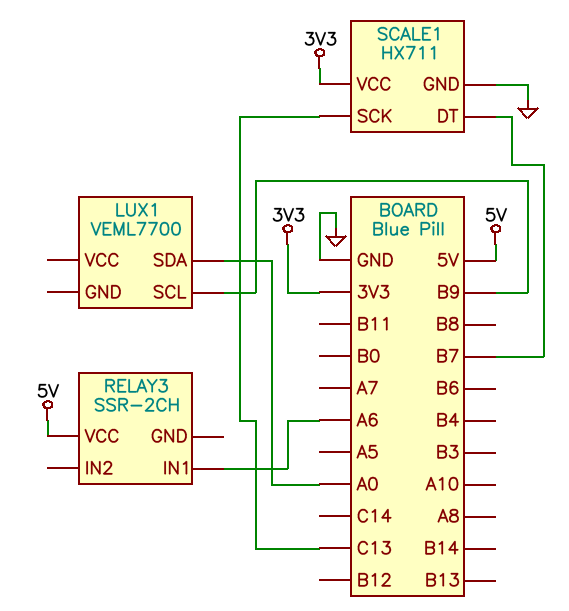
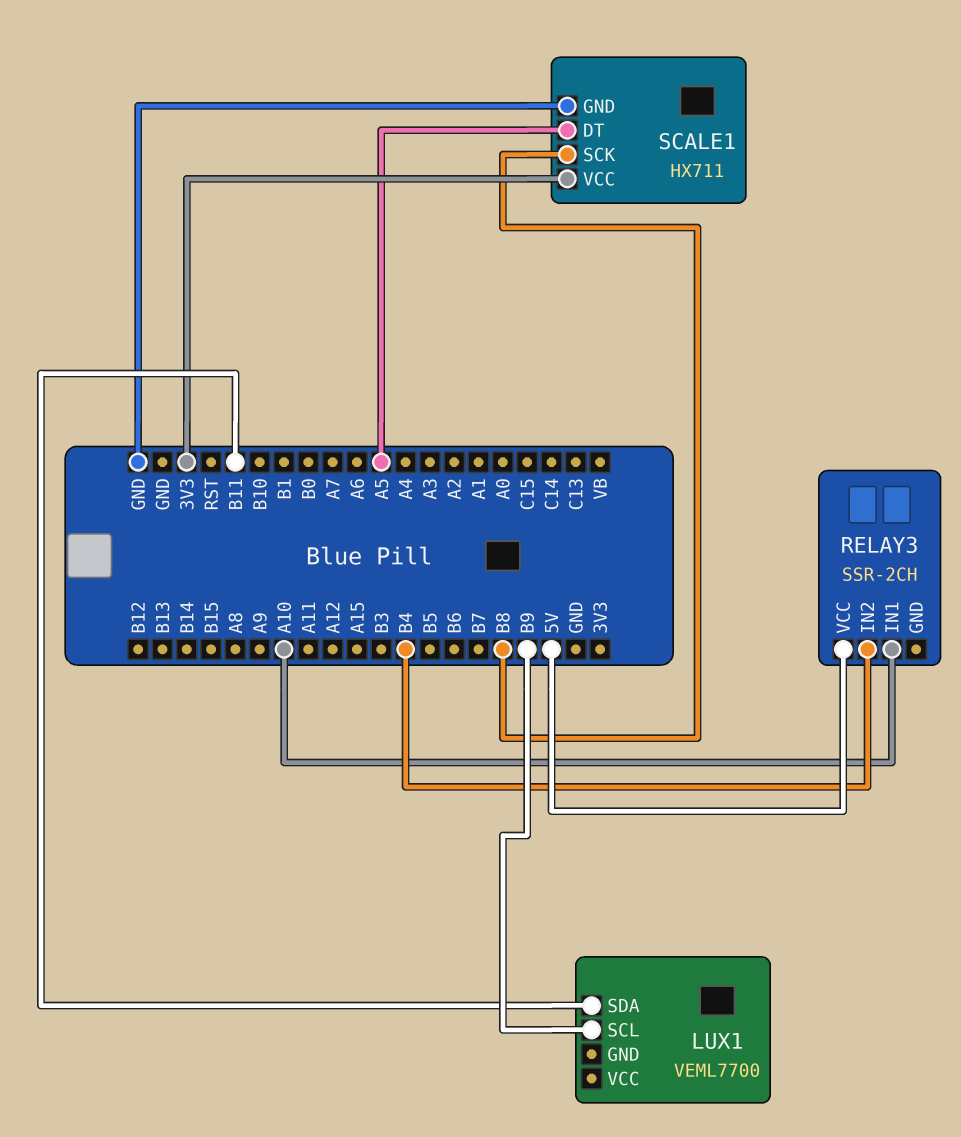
LUX1 pin SDA: A0 -> B11
RELAY3 pin IN1: A6 -> A10
RELAY3 pin IN2: none -> B4
SCALE1 pin DT: B7 -> A5
SCALE1 pin SCK: C13 -> B8

